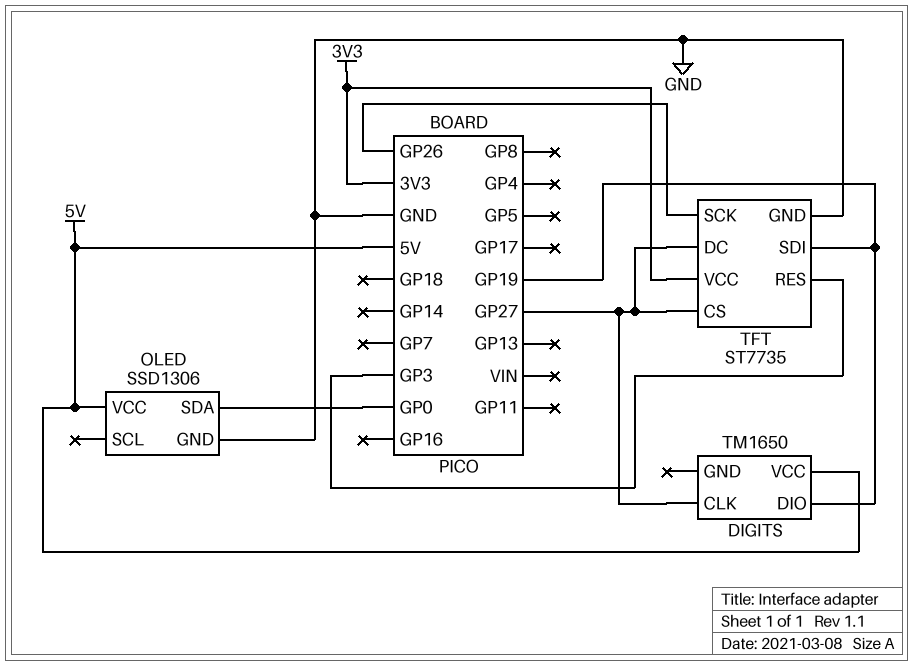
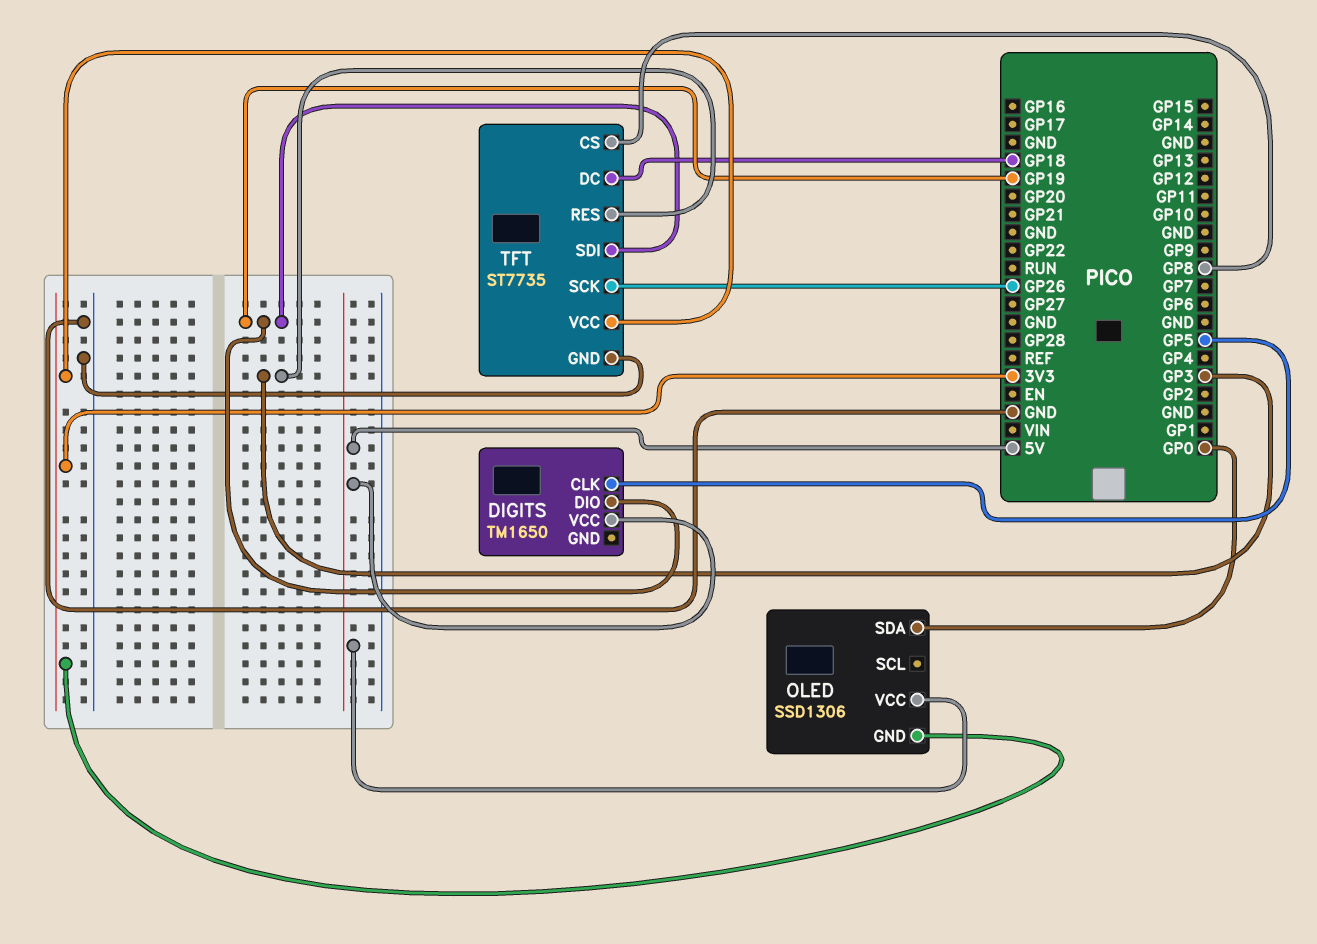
DIGITS pin CLK: GP27 -> GP5
OLED pin GND: GND -> 3V3
TFT pin CS: GP27 -> GP8
TFT pin DC: GP27 -> GP18

